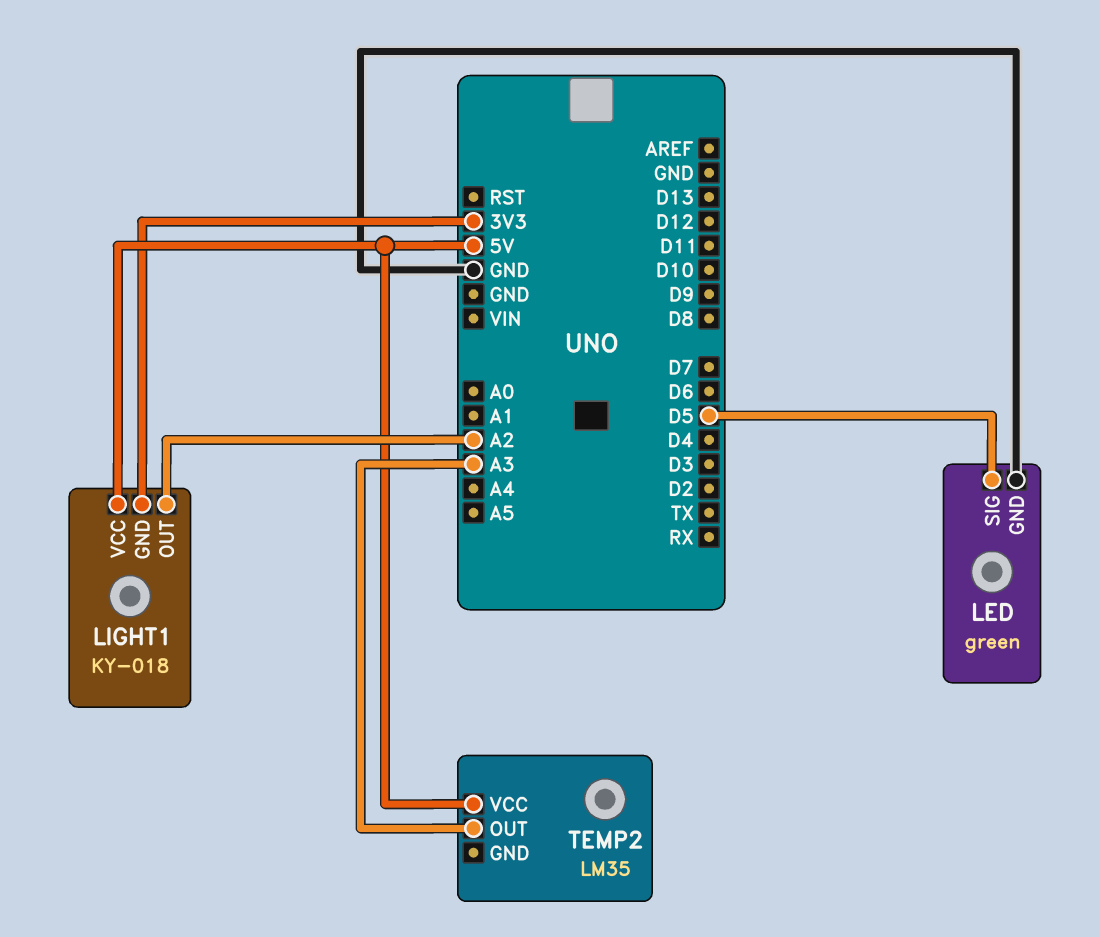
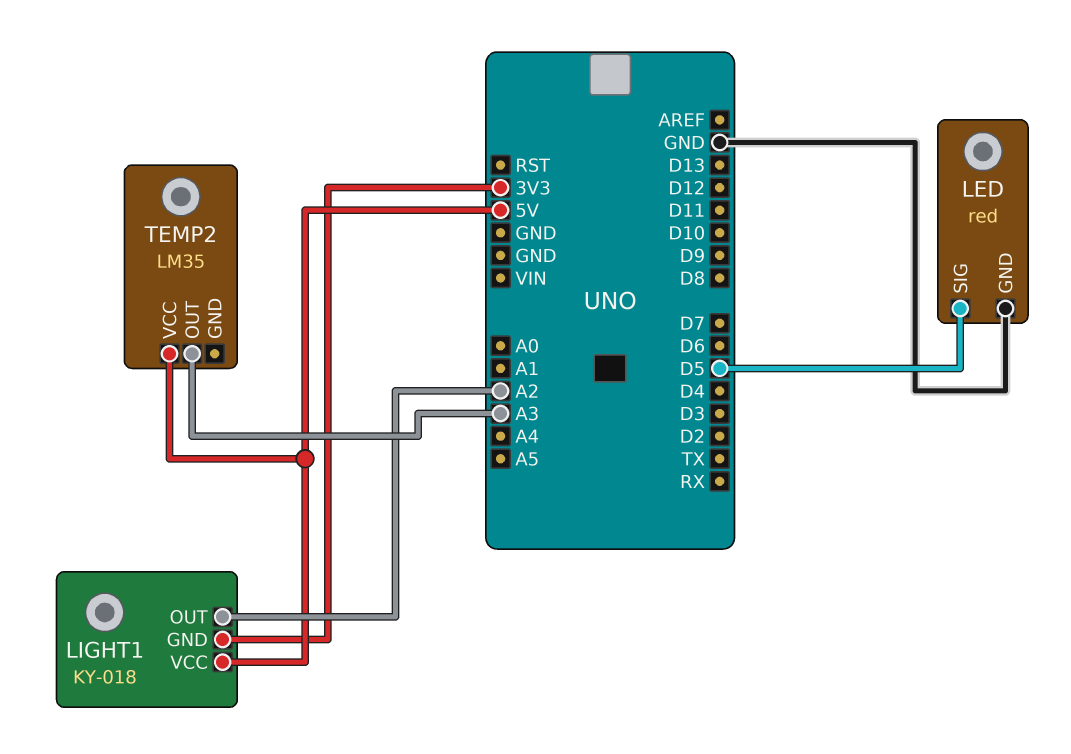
LED: green -> red

